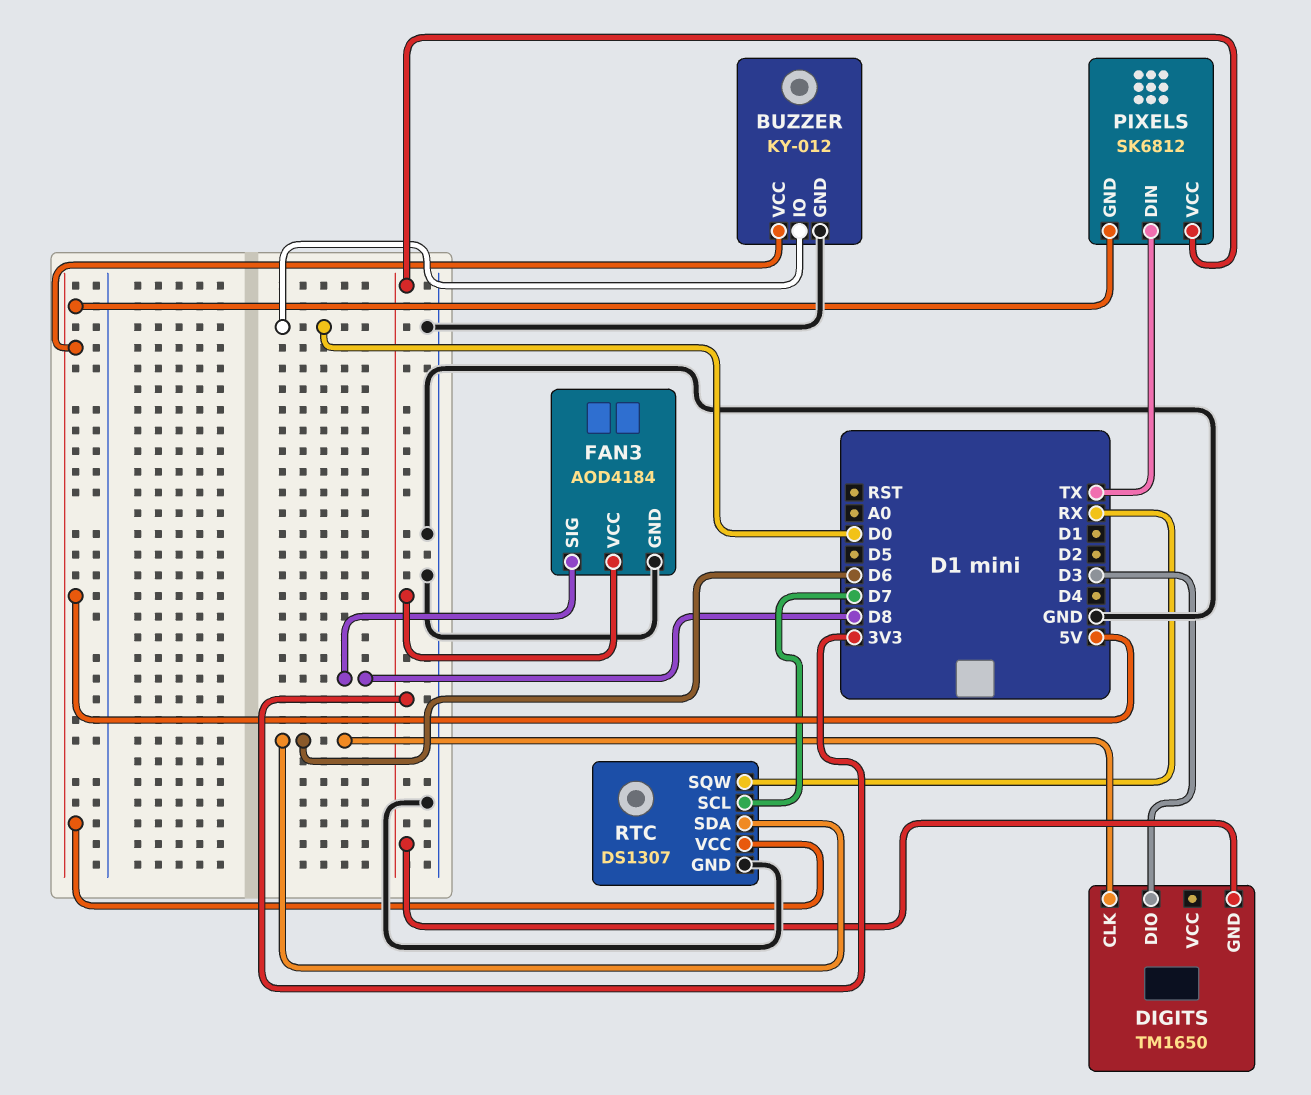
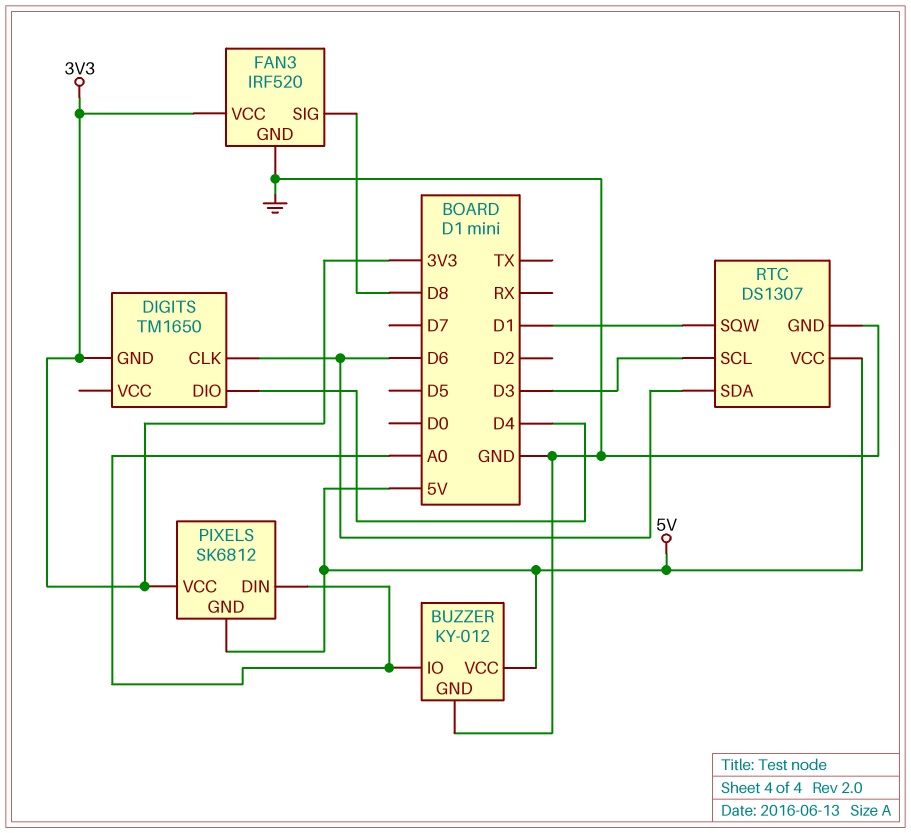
BUZZER pin IO: D0 -> A0
DIGITS pin DIO: D3 -> D4
FAN3: AOD4184 -> IRF520
PIXELS pin DIN: TX -> A0
RTC pin SCL: D7 -> D3
RTC pin SQW: RX -> D1

